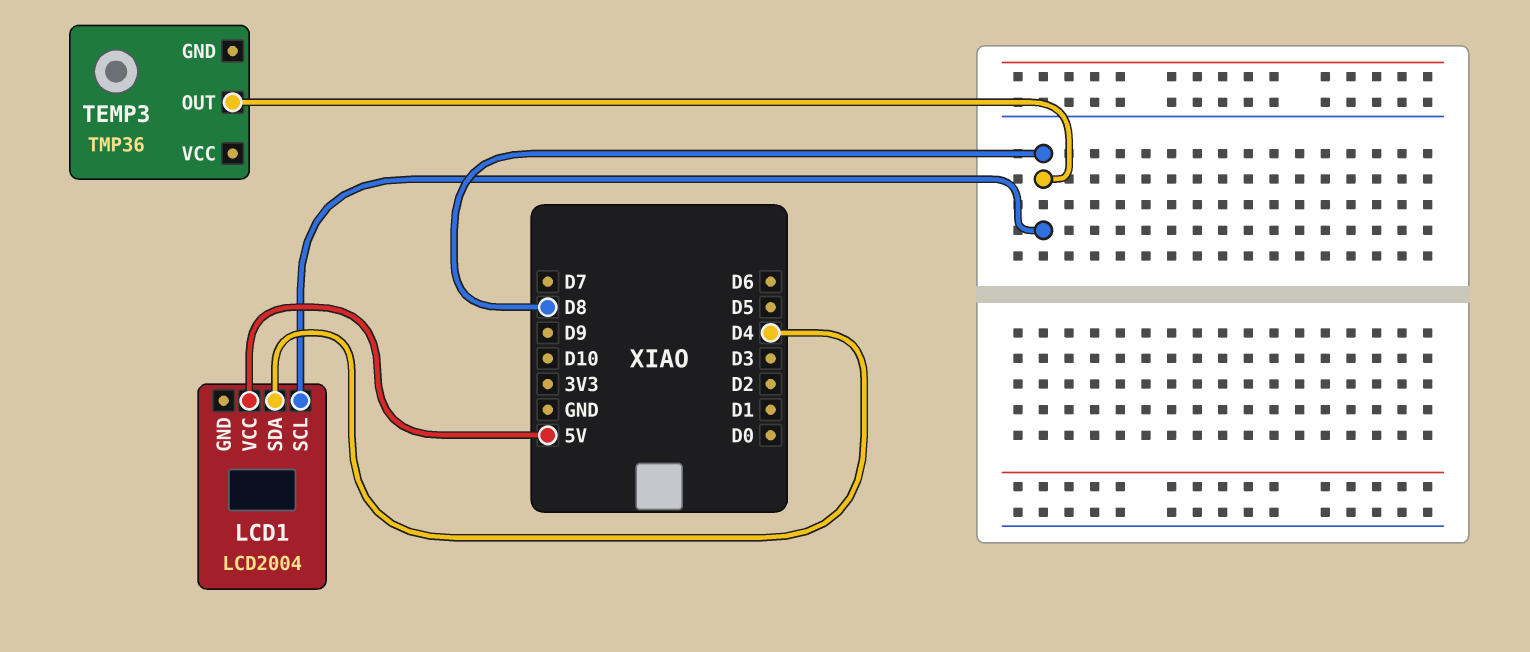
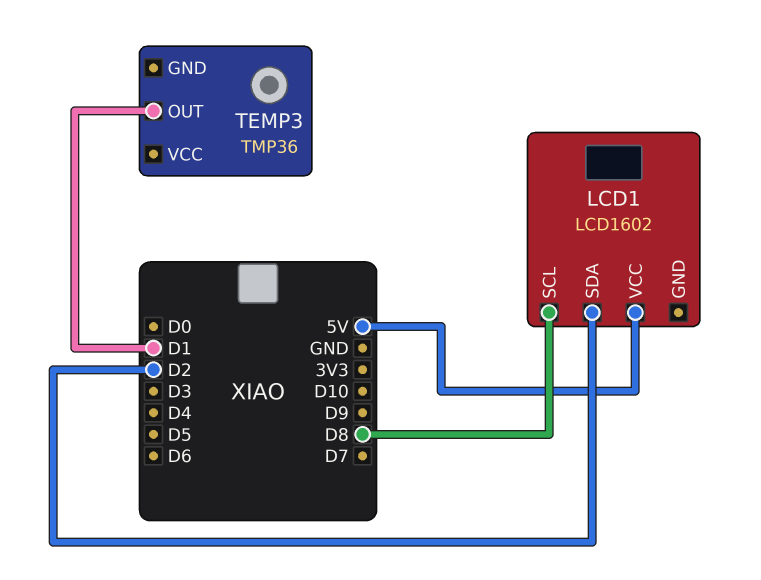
LCD1: LCD2004 -> LCD1602
LCD1 pin SDA: D4 -> D2
TEMP3 pin OUT: D8 -> D1

